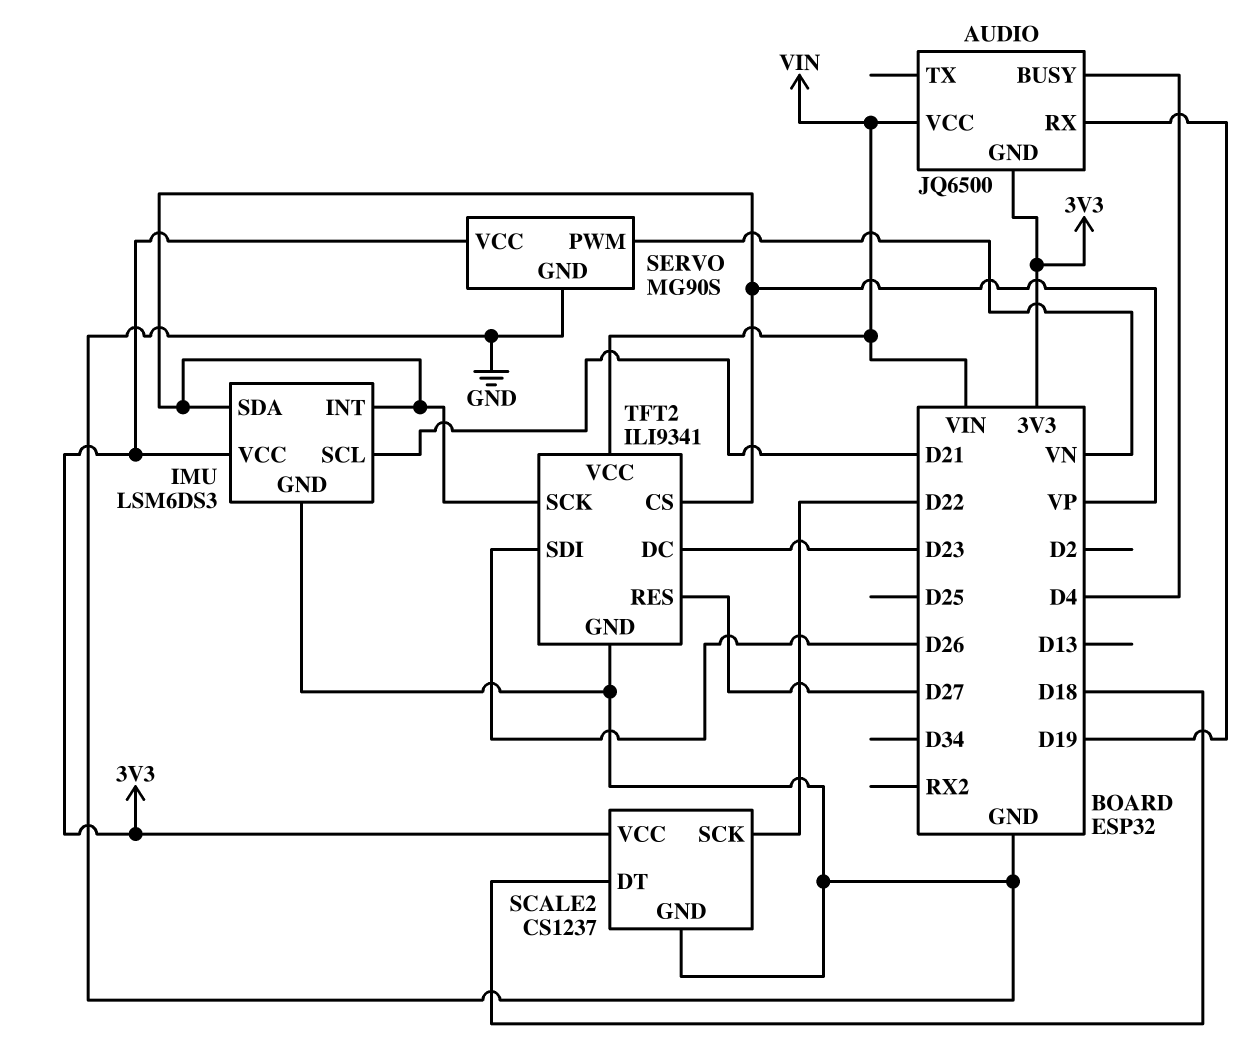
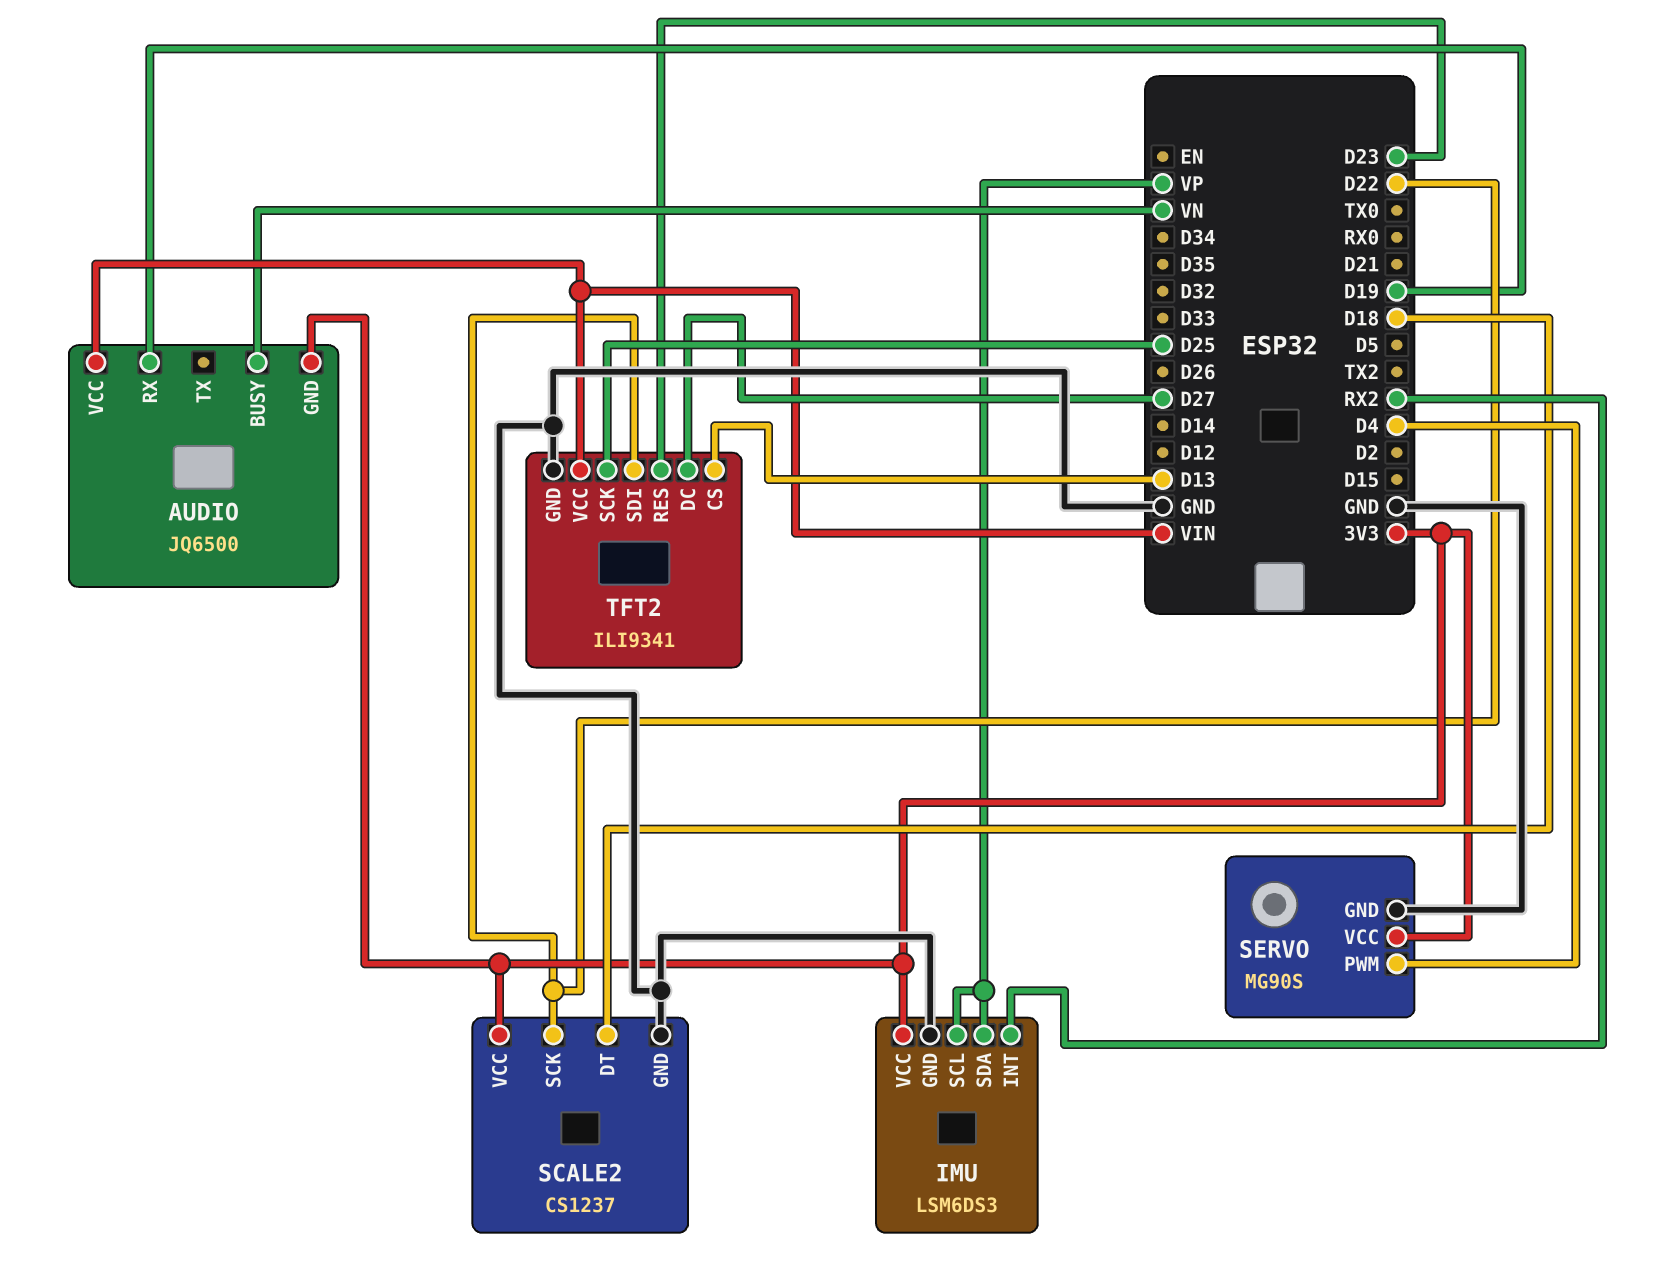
AUDIO pin BUSY: D4 -> VN
IMU pin INT: VP -> RX2
IMU pin SCL: D21 -> VP
SERVO pin PWM: VN -> D4
TFT2 pin CS: VP -> D13
TFT2 pin DC: D23 -> D27
TFT2 pin RES: D27 -> D23
TFT2 pin SCK: VP -> D25
TFT2 pin SDI: D26 -> D22

